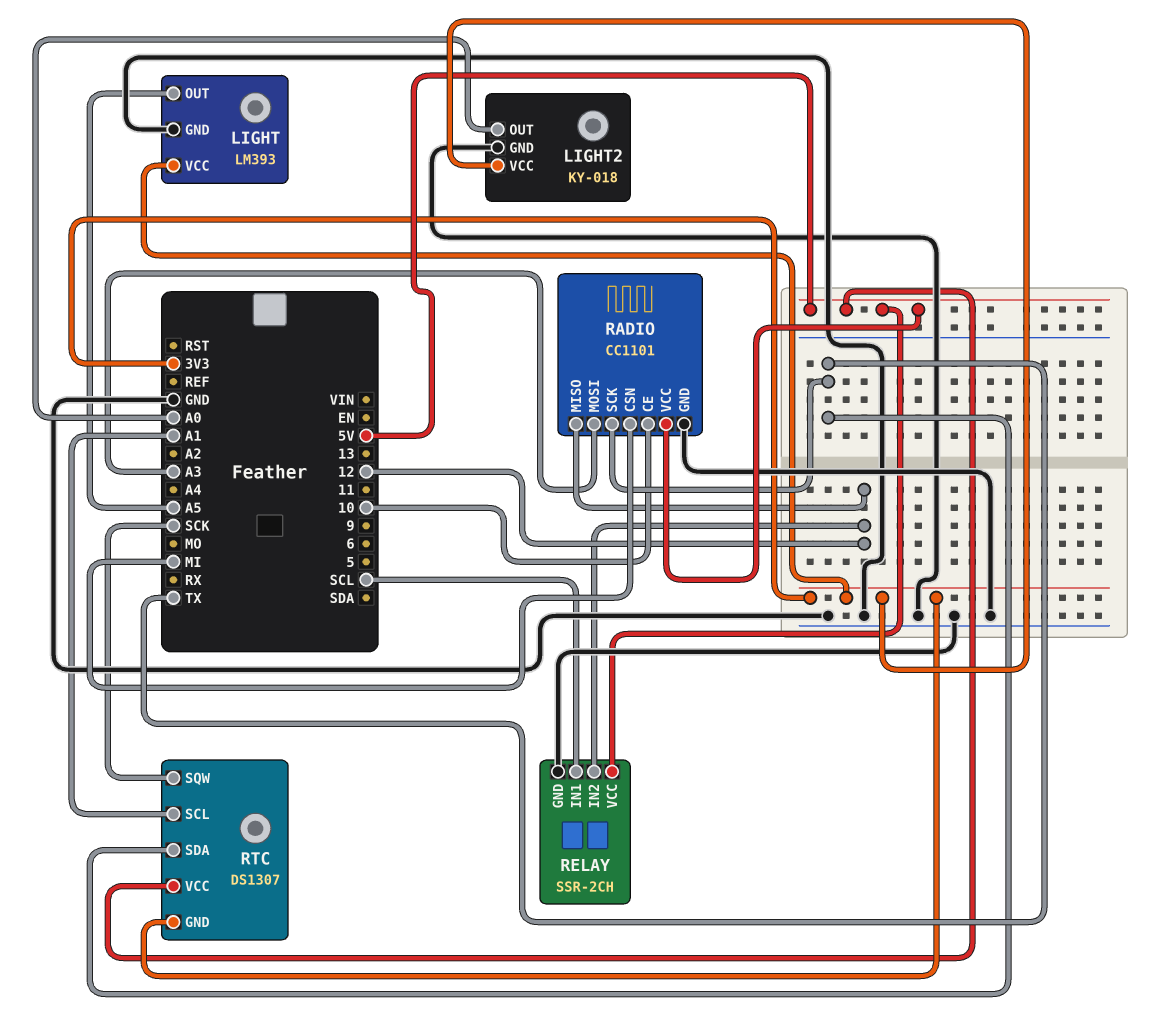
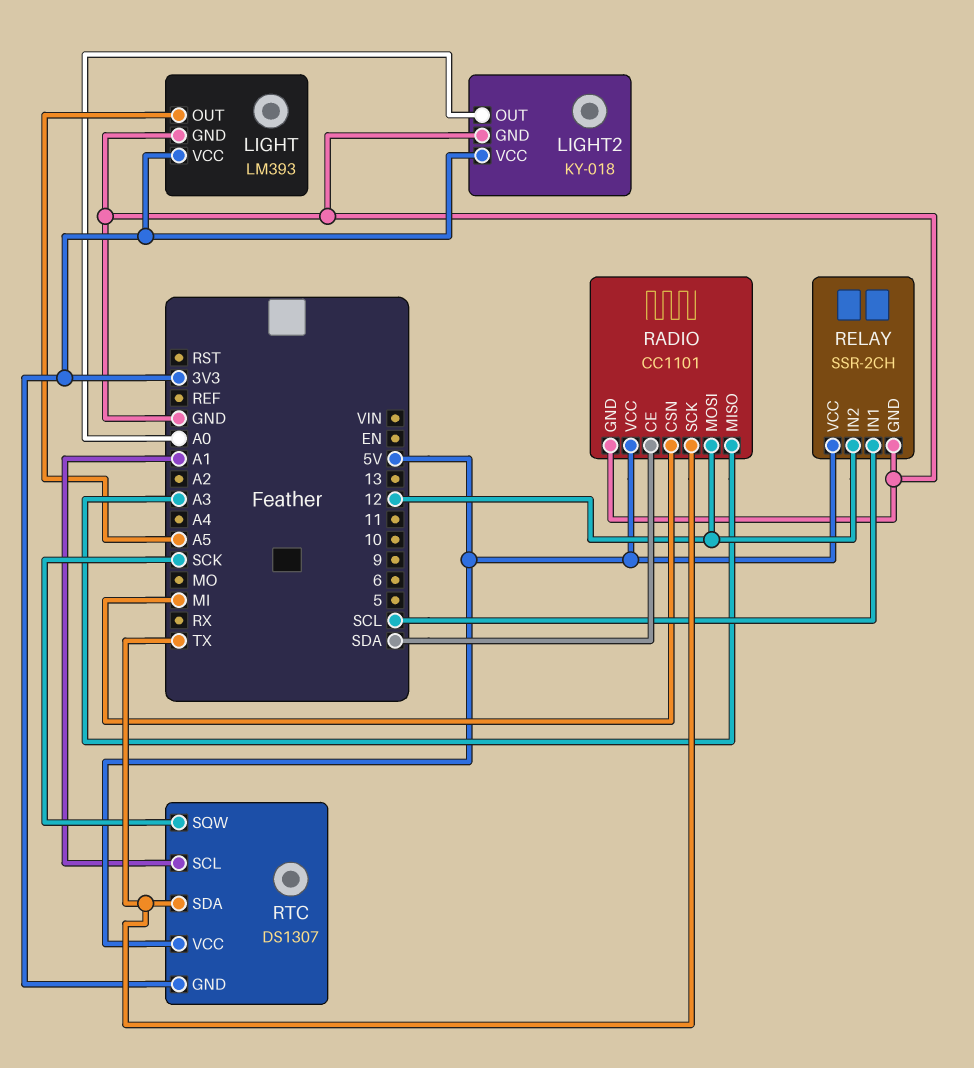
RADIO pin CE: 10 -> SDA
RADIO pin MISO: 12 -> A3
RADIO pin MOSI: A3 -> 12

